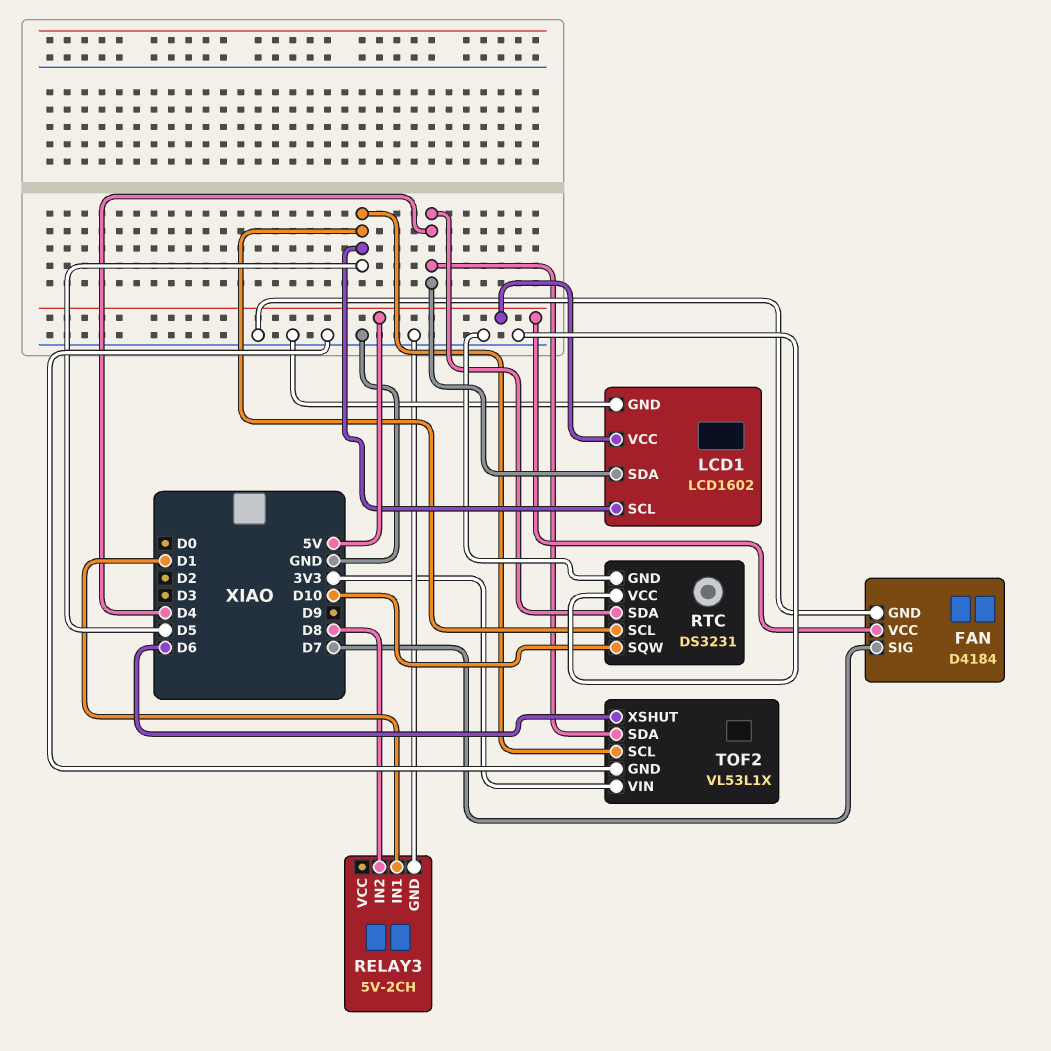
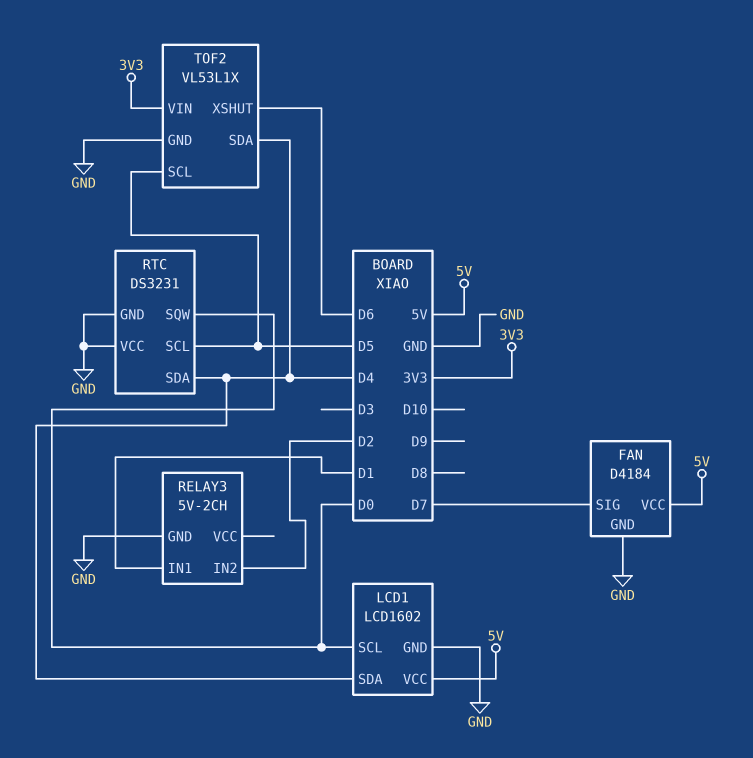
LCD1 pin SCL: D5 -> D0
RELAY3 pin IN2: D8 -> D2
RTC pin SQW: D10 -> D0

